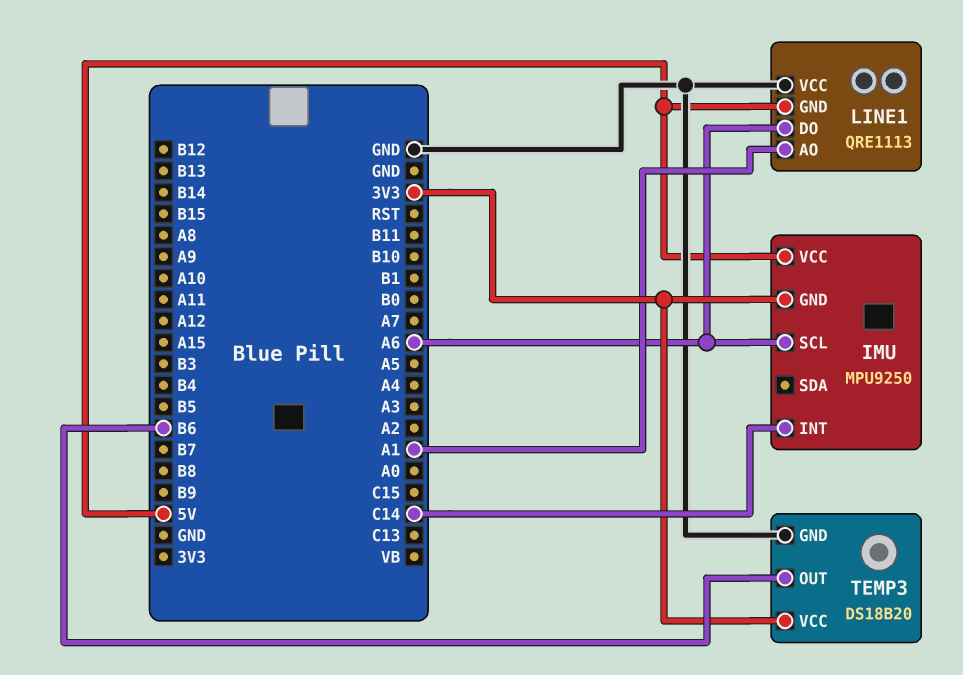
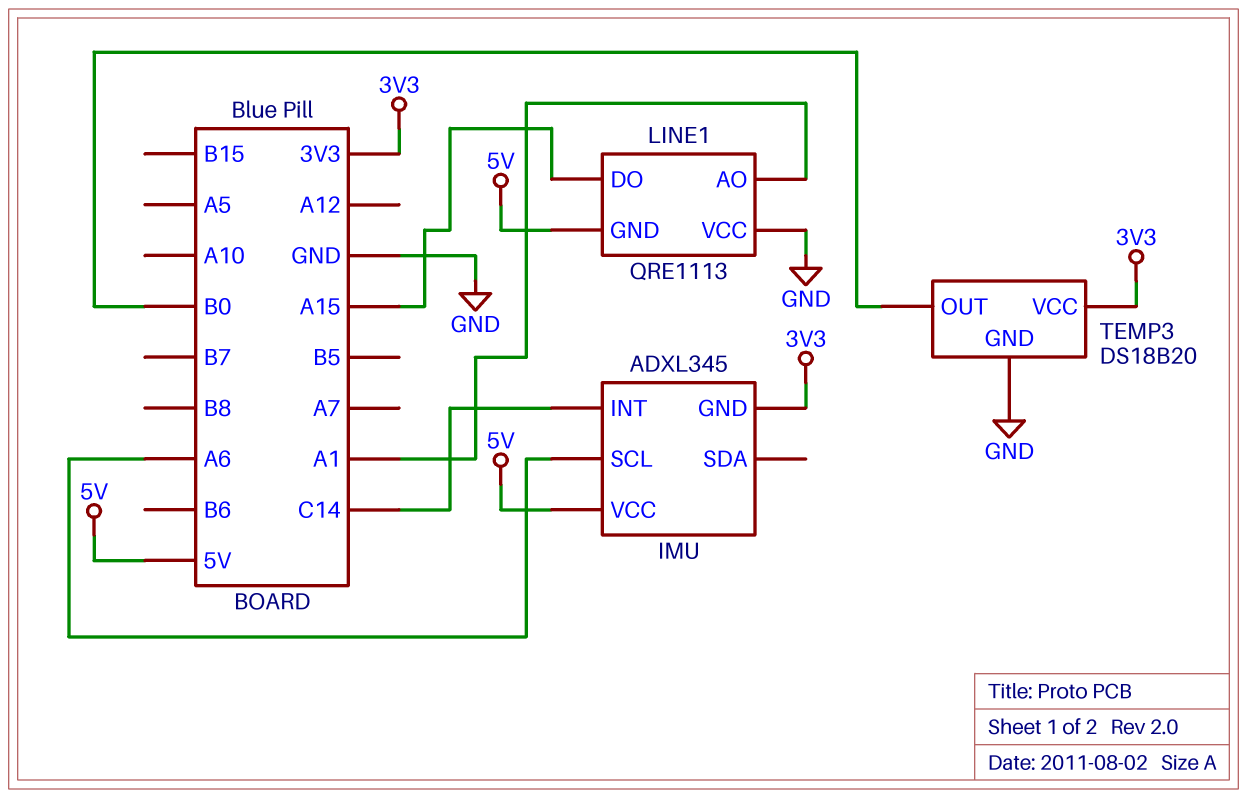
IMU: MPU9250 -> ADXL345
LINE1 pin DO: A6 -> A15
TEMP3 pin OUT: B6 -> B0

